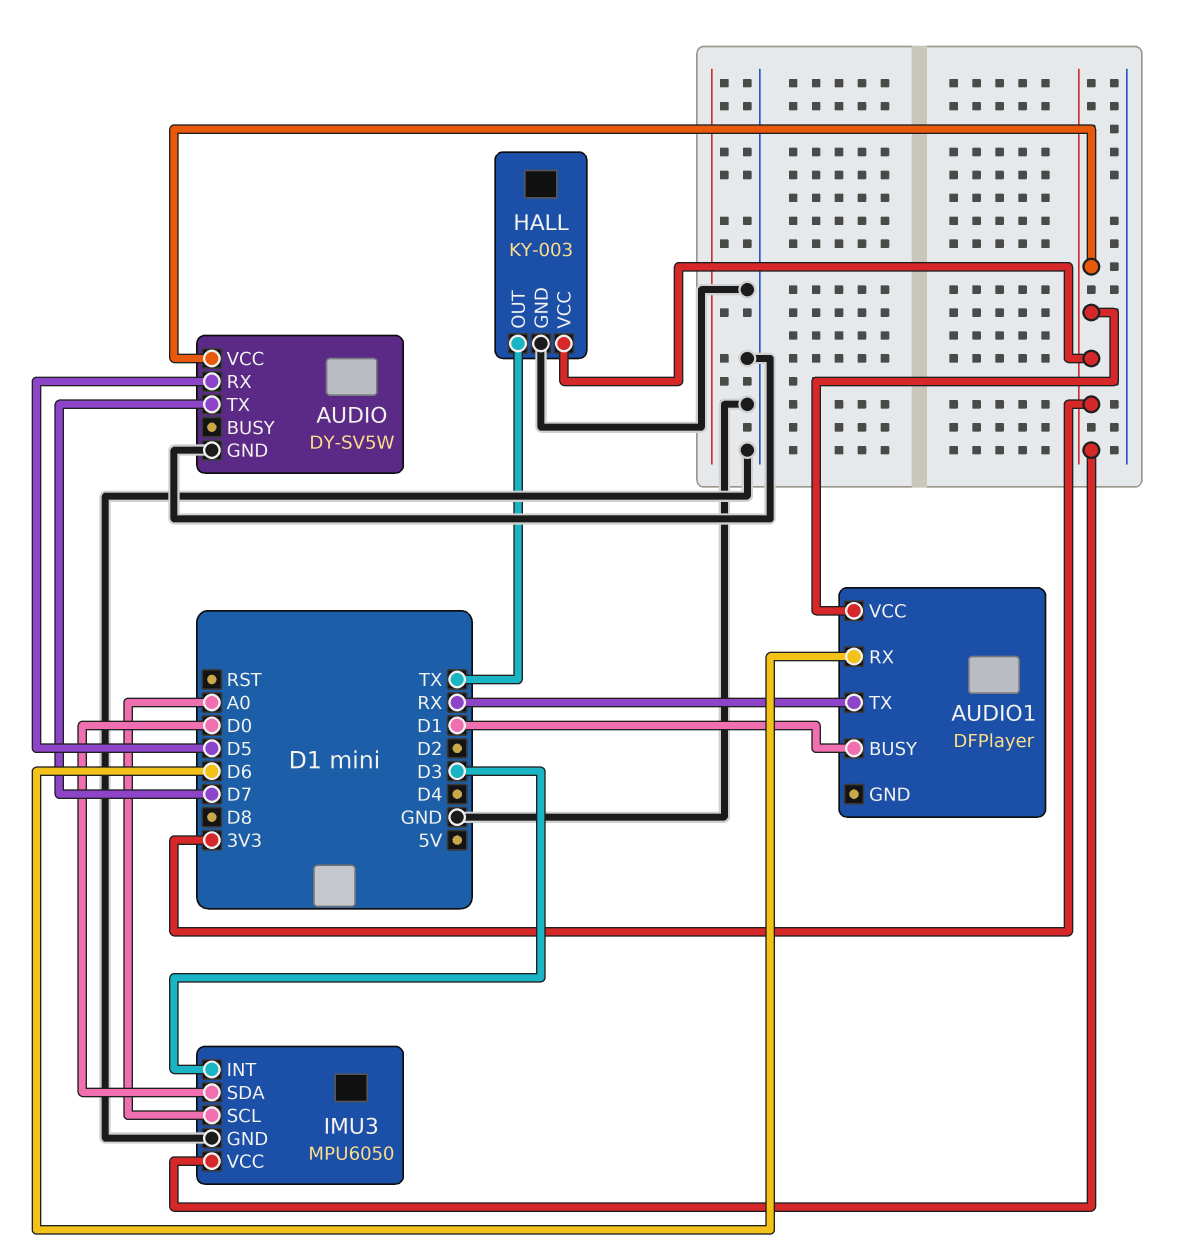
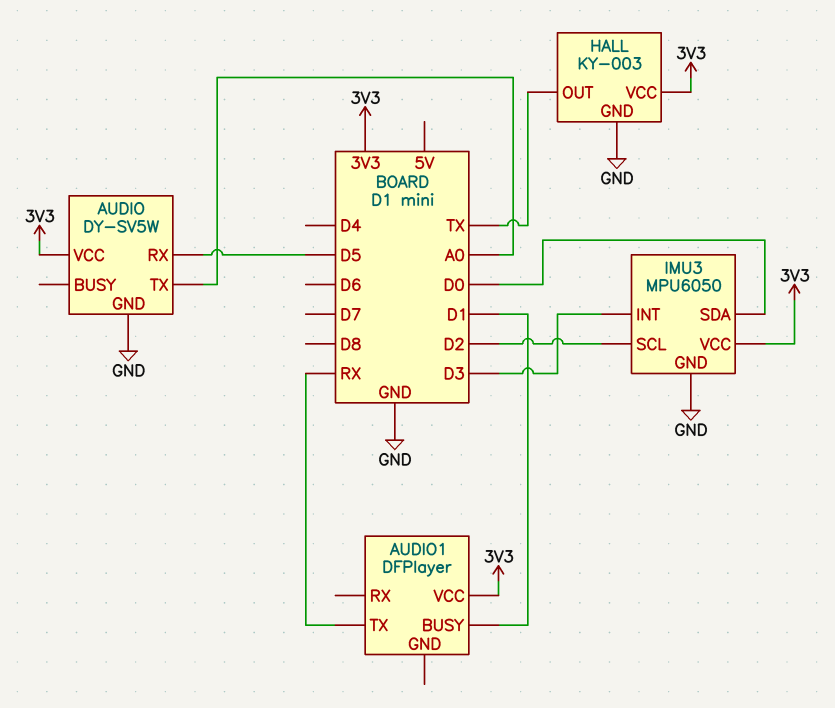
AUDIO pin TX: D7 -> A0
AUDIO1 pin RX: D6 -> none
IMU3 pin SCL: A0 -> D2

